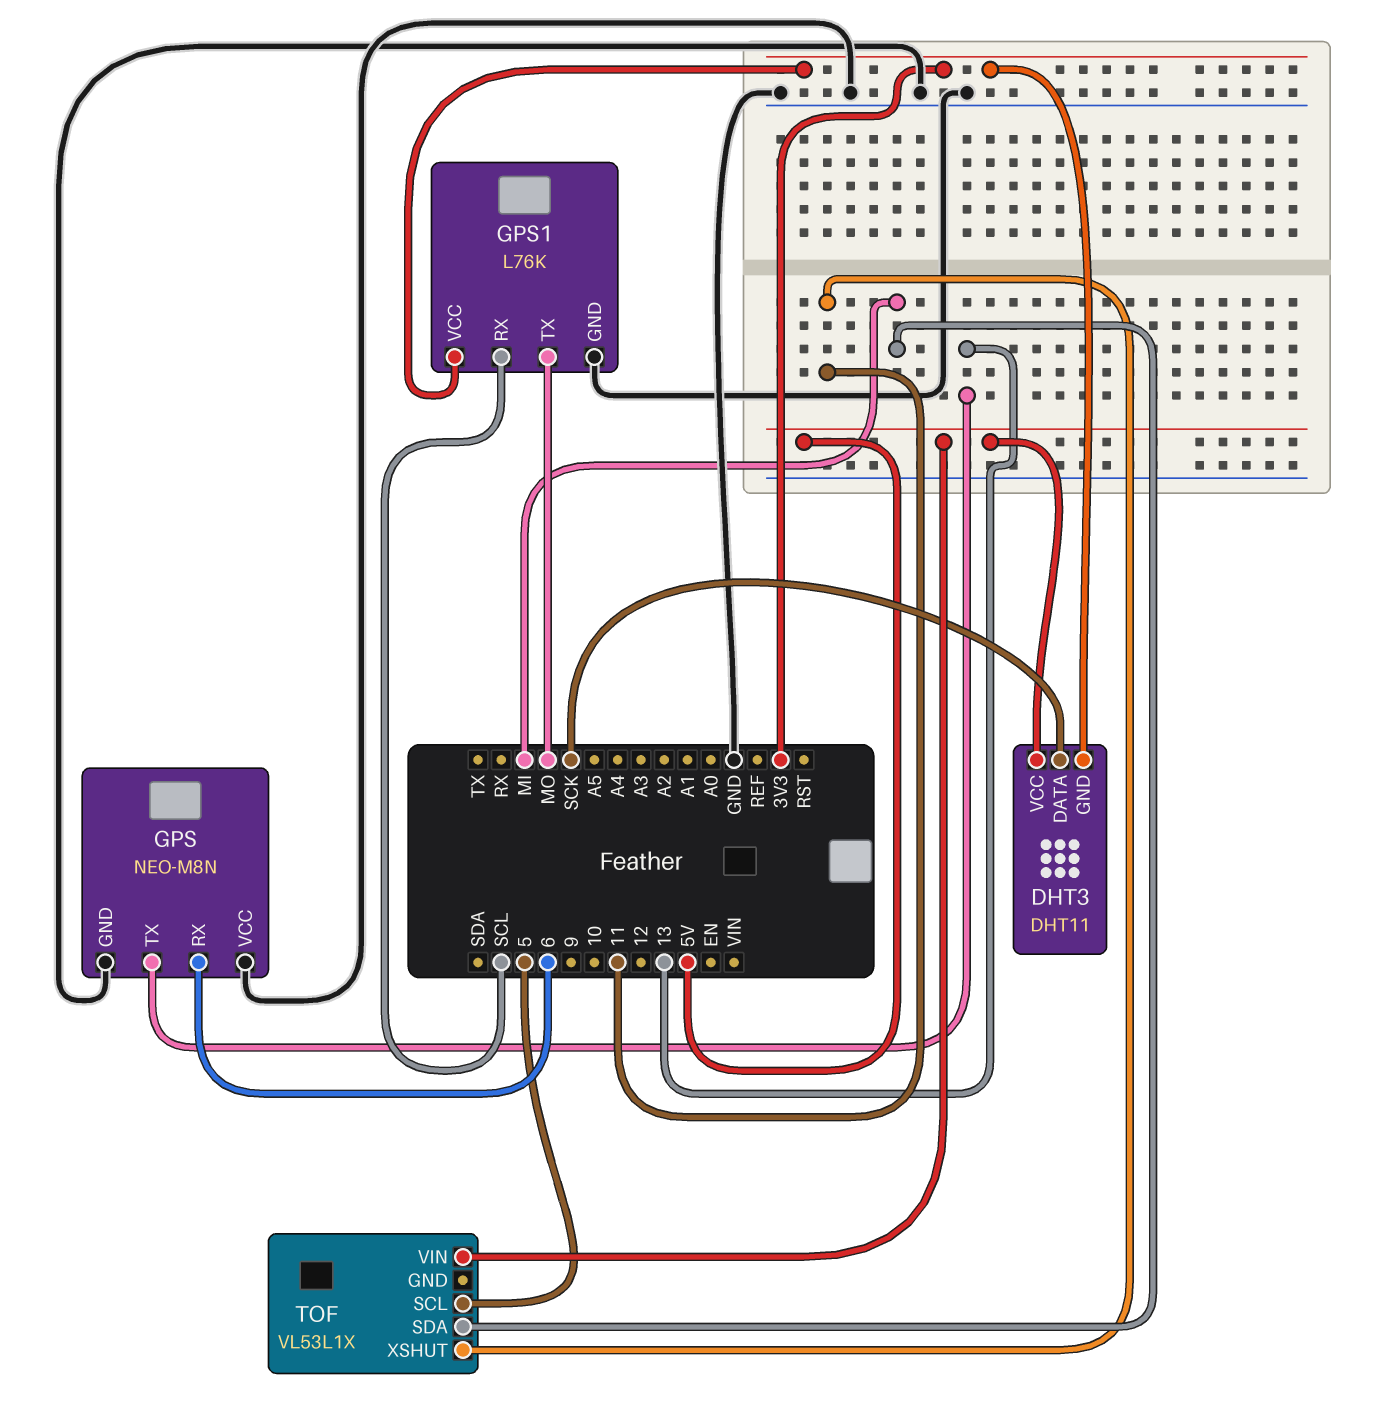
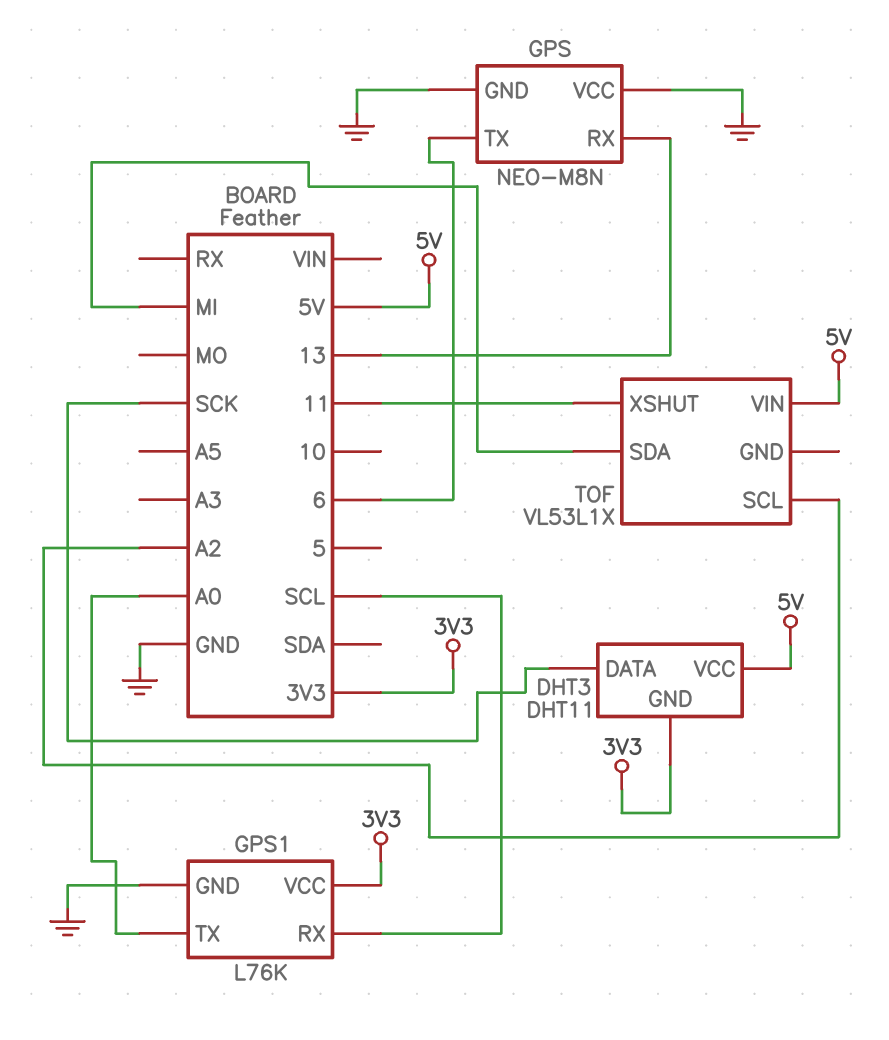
GPS pin RX: 6 -> 13
GPS pin TX: 13 -> 6
GPS1 pin TX: MO -> A0
TOF pin SCL: 5 -> A2

